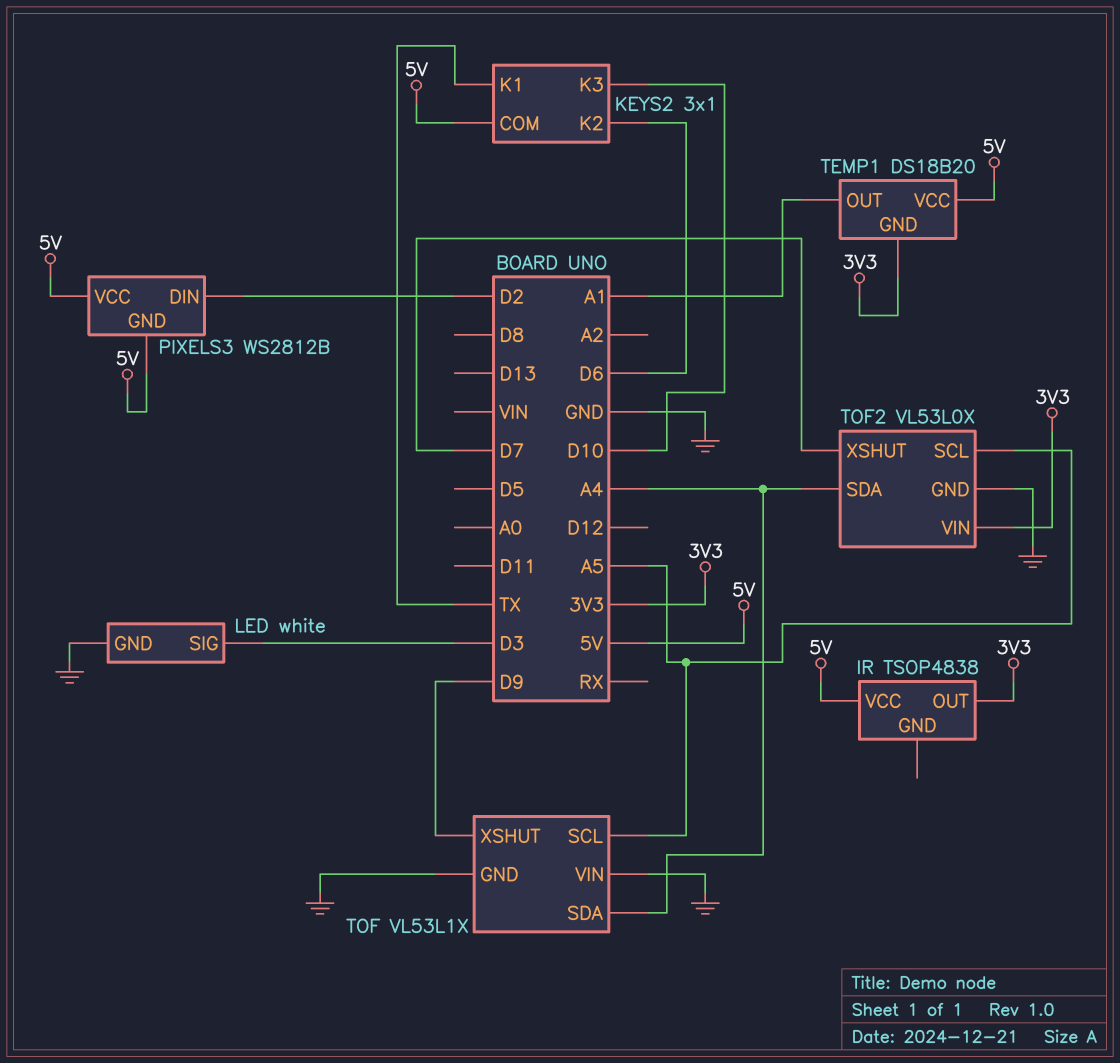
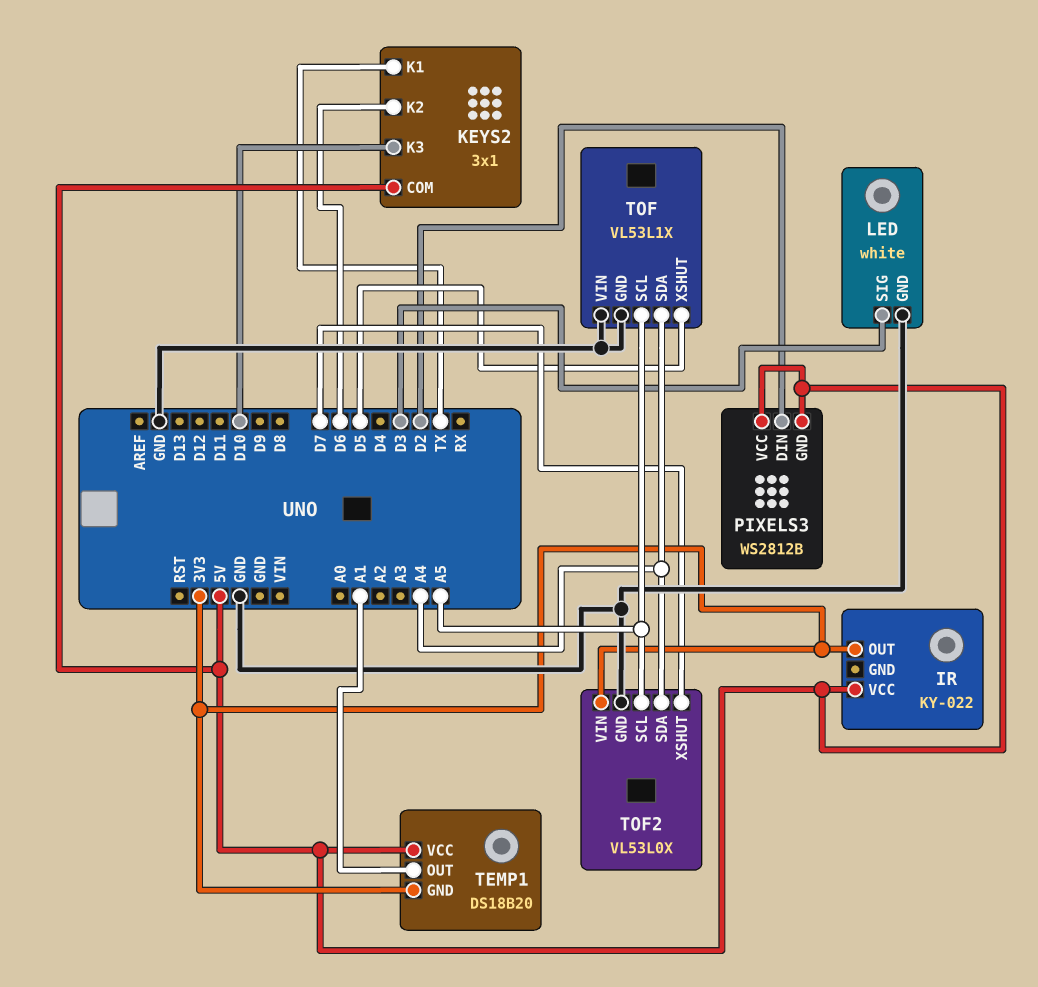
IR: TSOP4838 -> KY-022
TOF pin XSHUT: D9 -> D5

